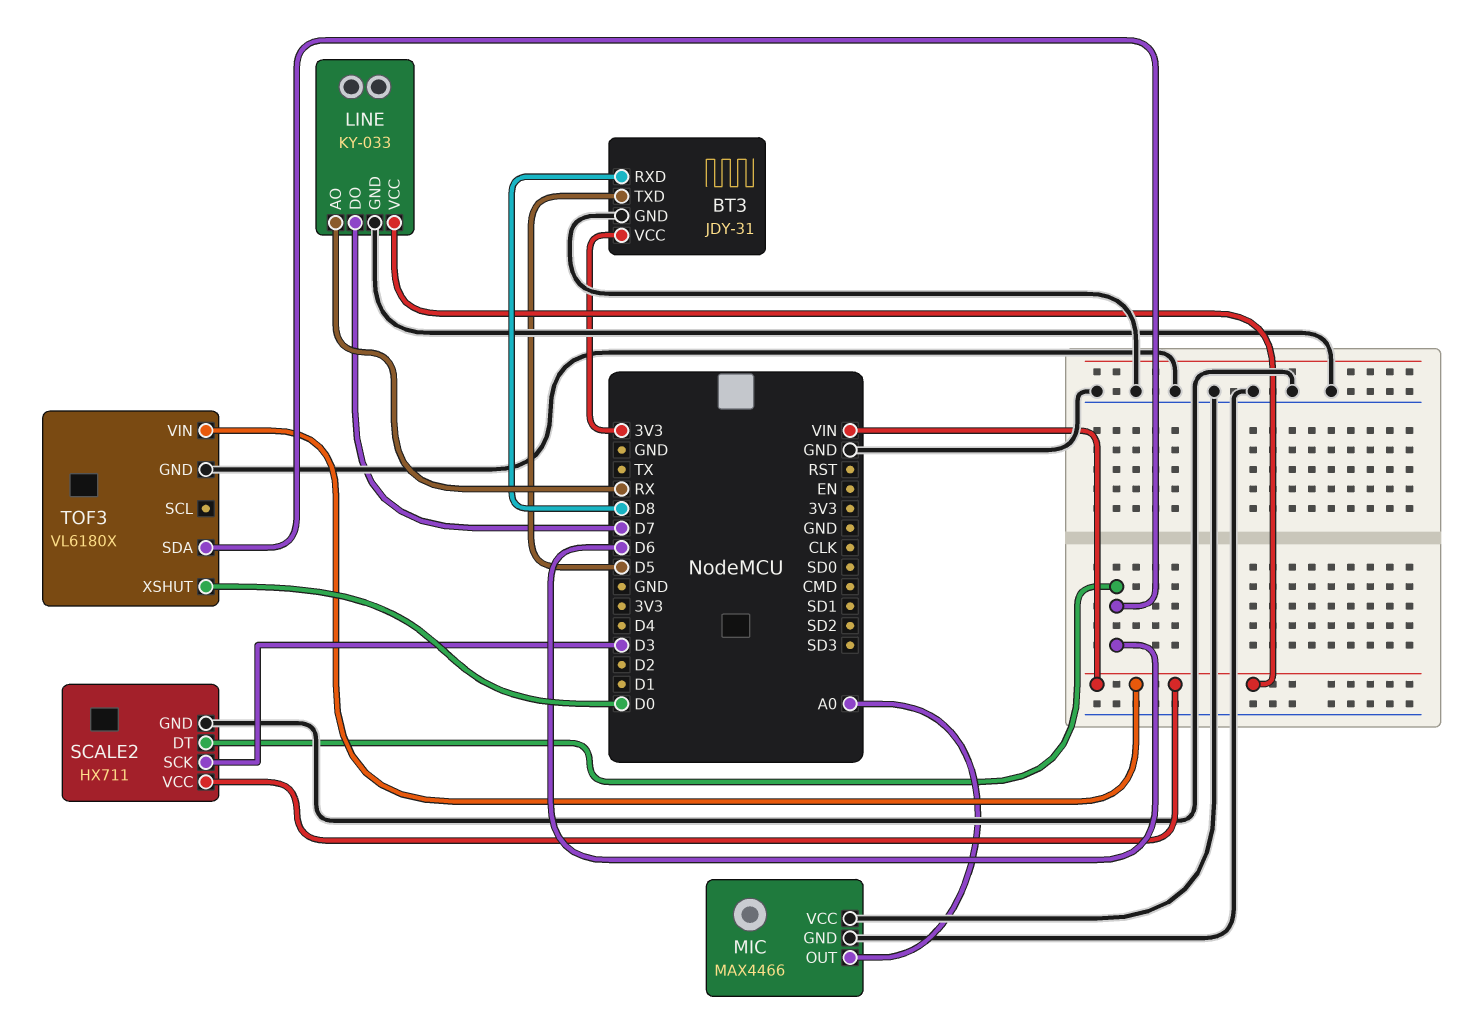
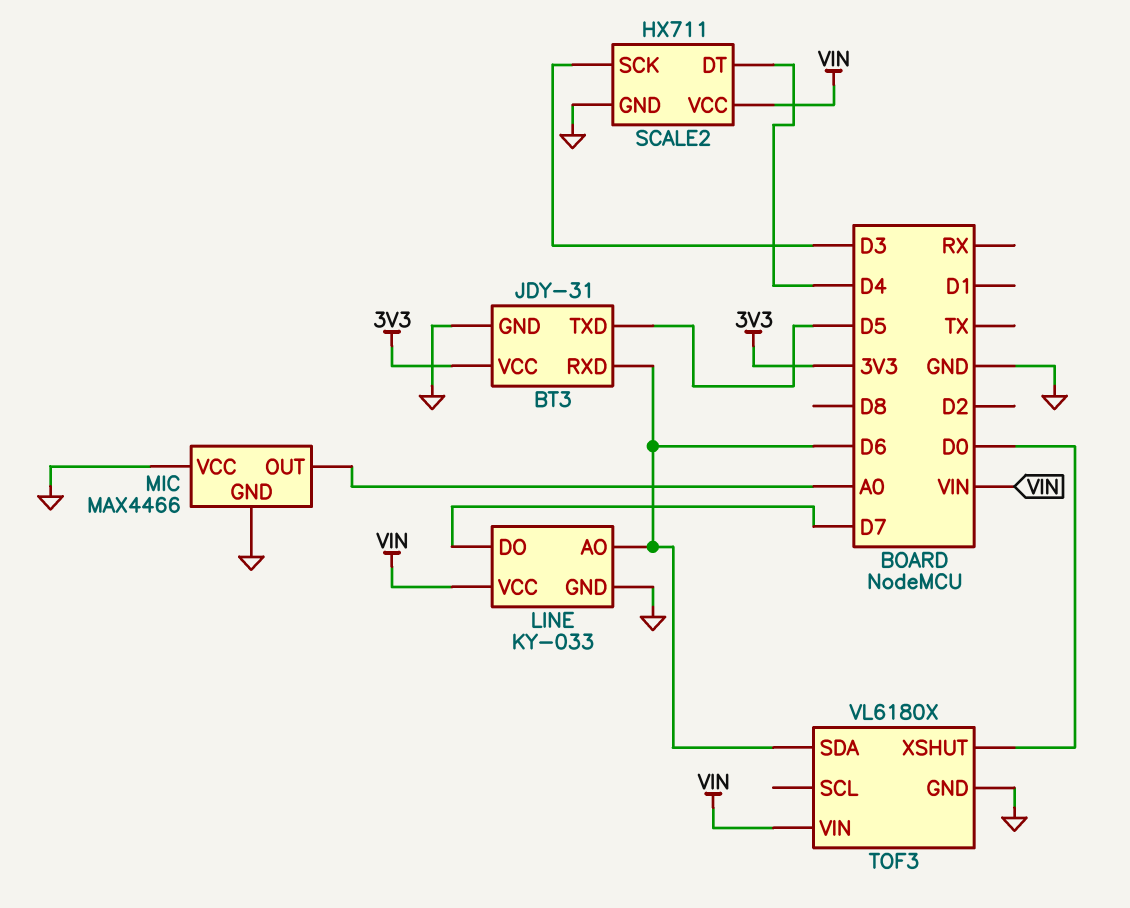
BT3 pin RXD: D8 -> D6
LINE pin AO: RX -> D6
SCALE2 pin DT: D6 -> D4

